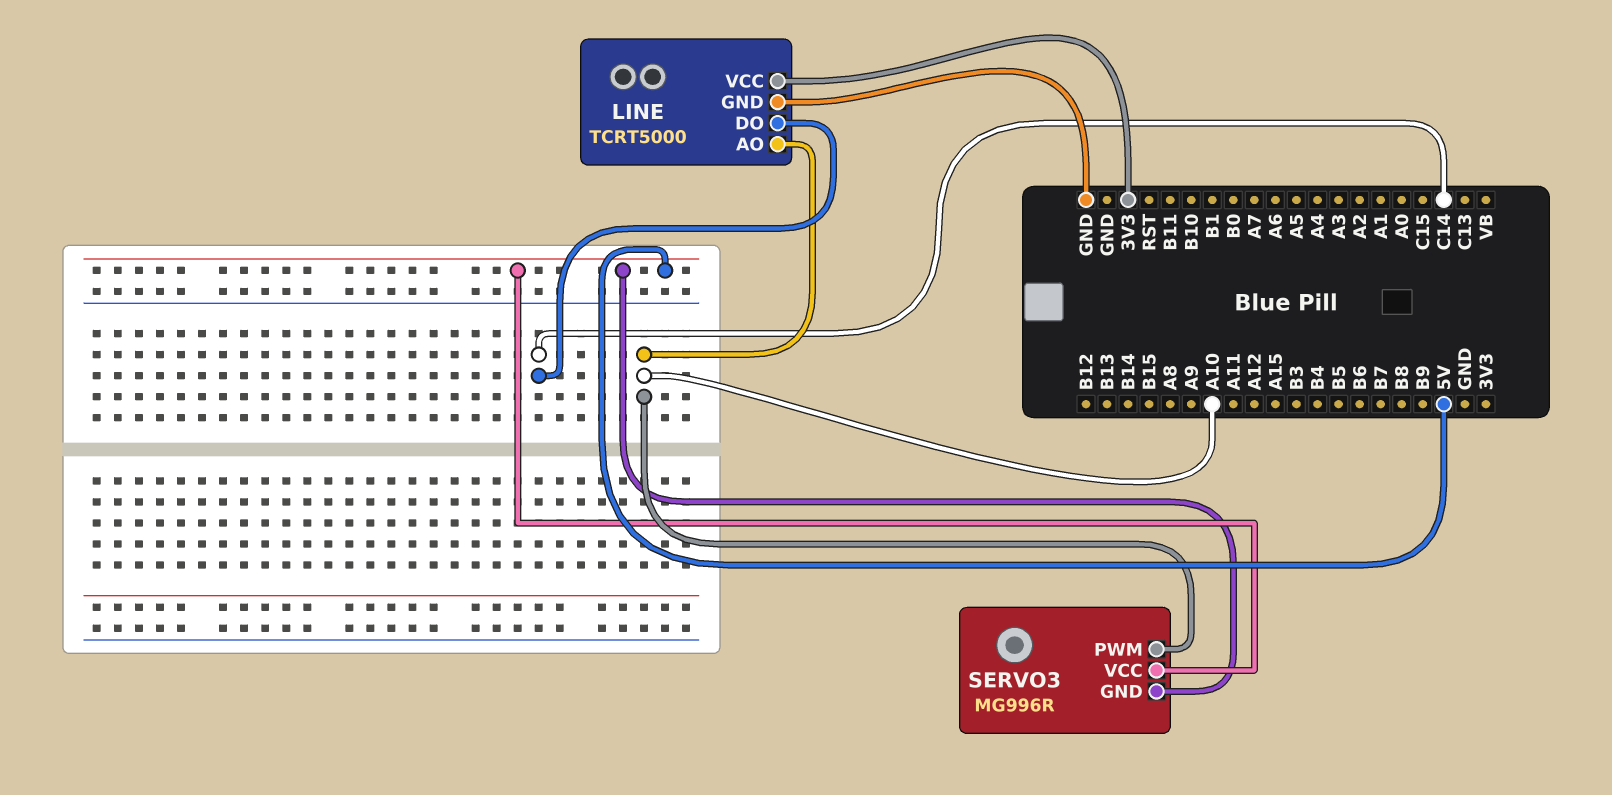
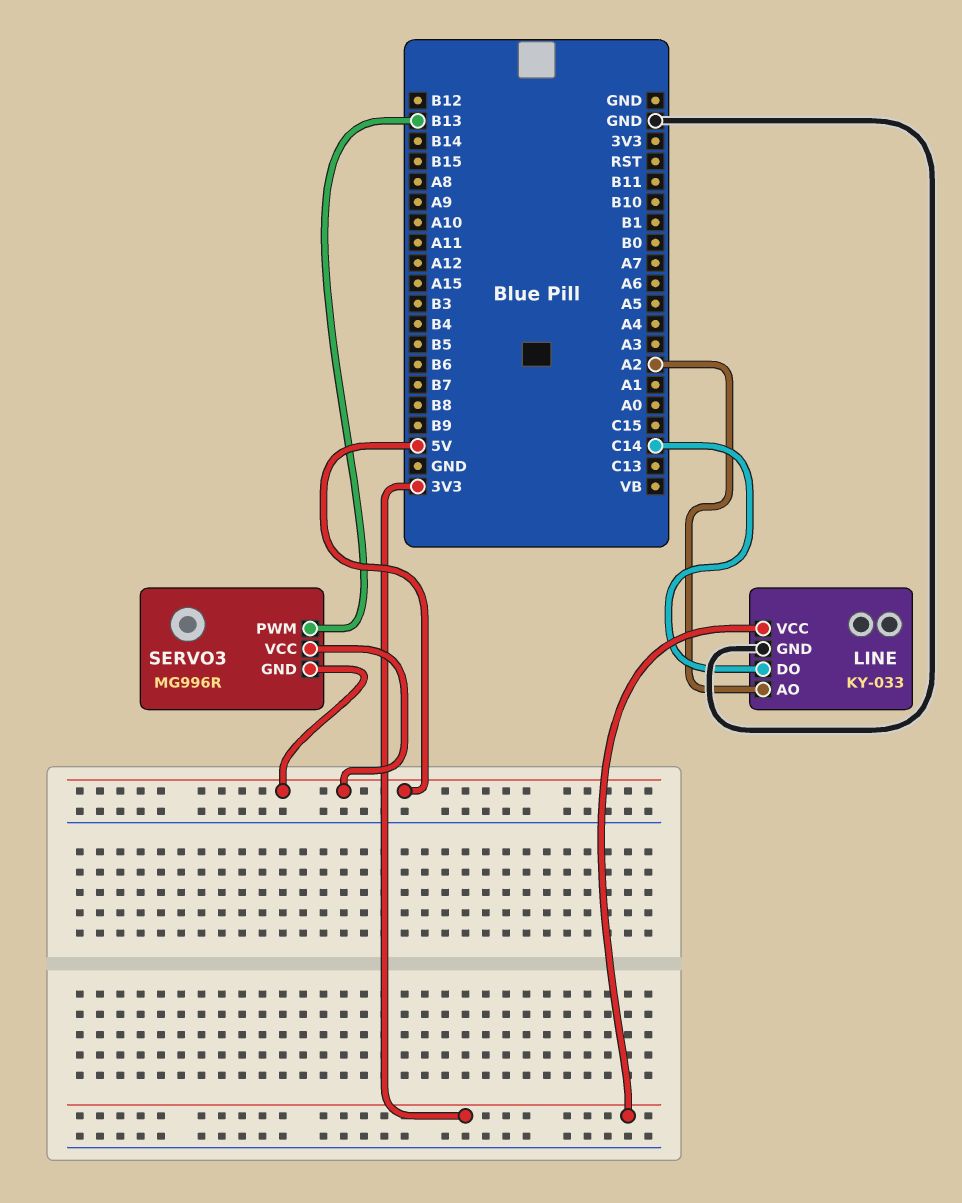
LINE: TCRT5000 -> KY-033
LINE pin AO: A10 -> A2
SERVO3 pin PWM: A10 -> B13

